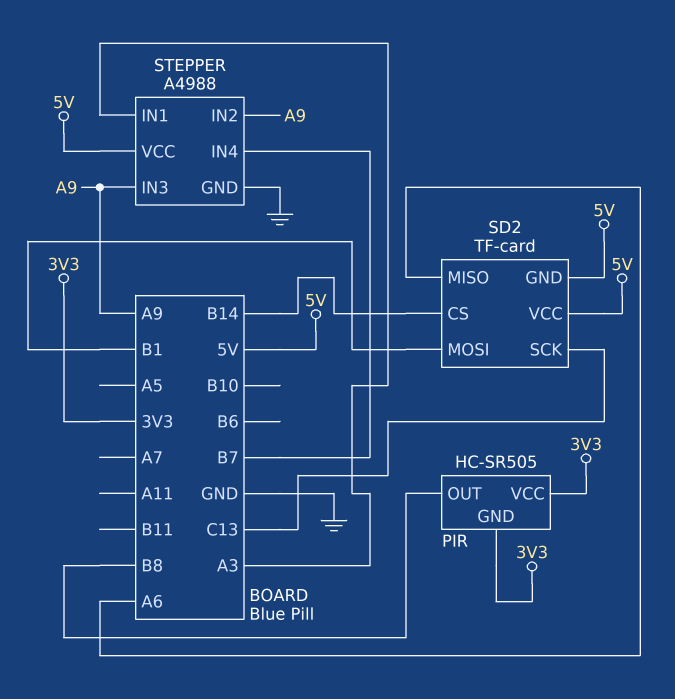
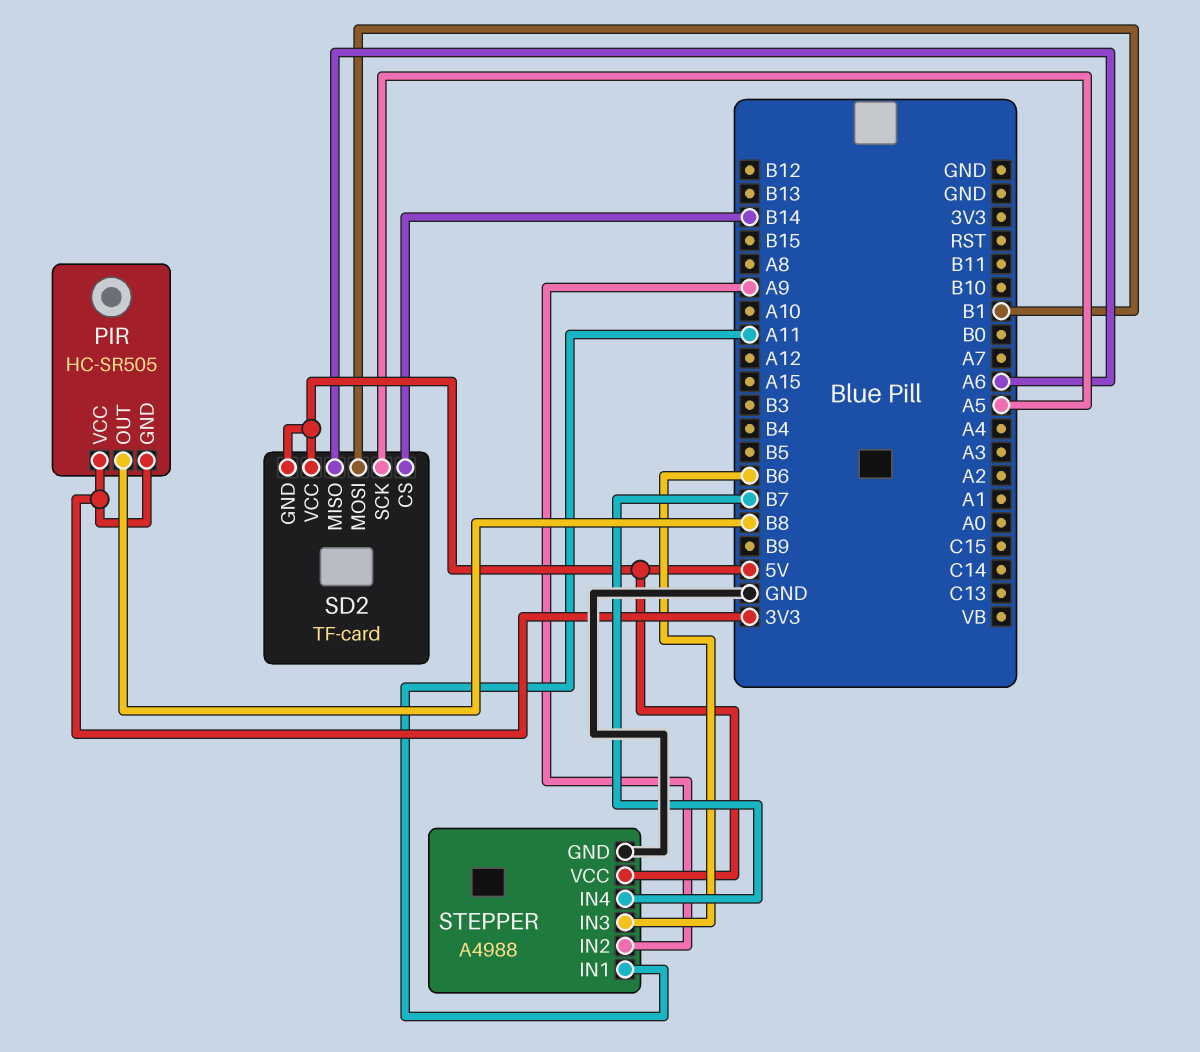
SD2 pin SCK: C13 -> A5
STEPPER pin IN1: A3 -> A11
STEPPER pin IN3: A9 -> B6

